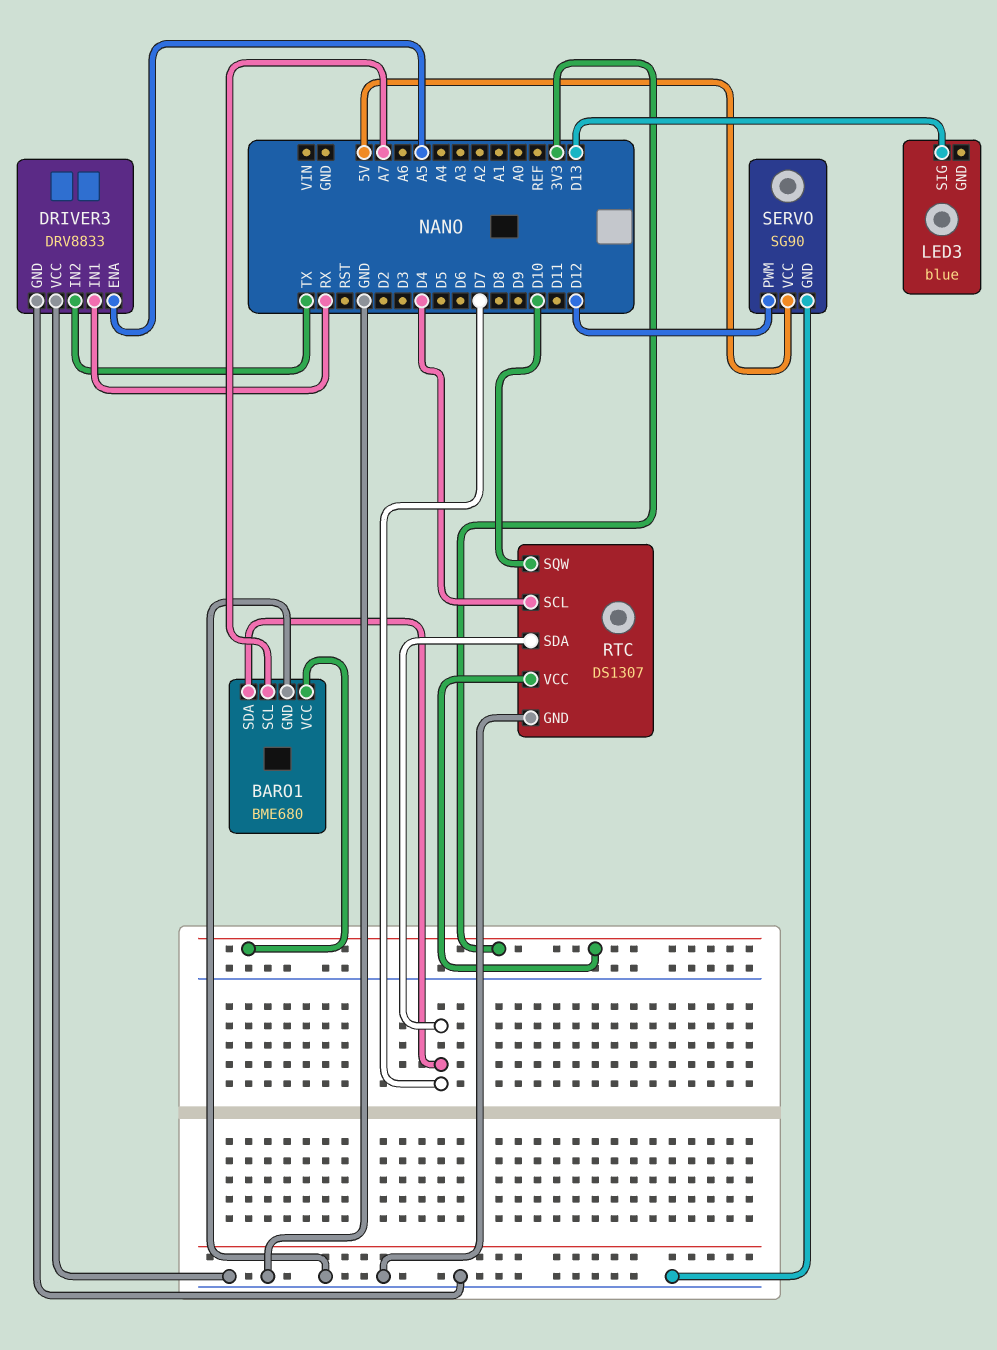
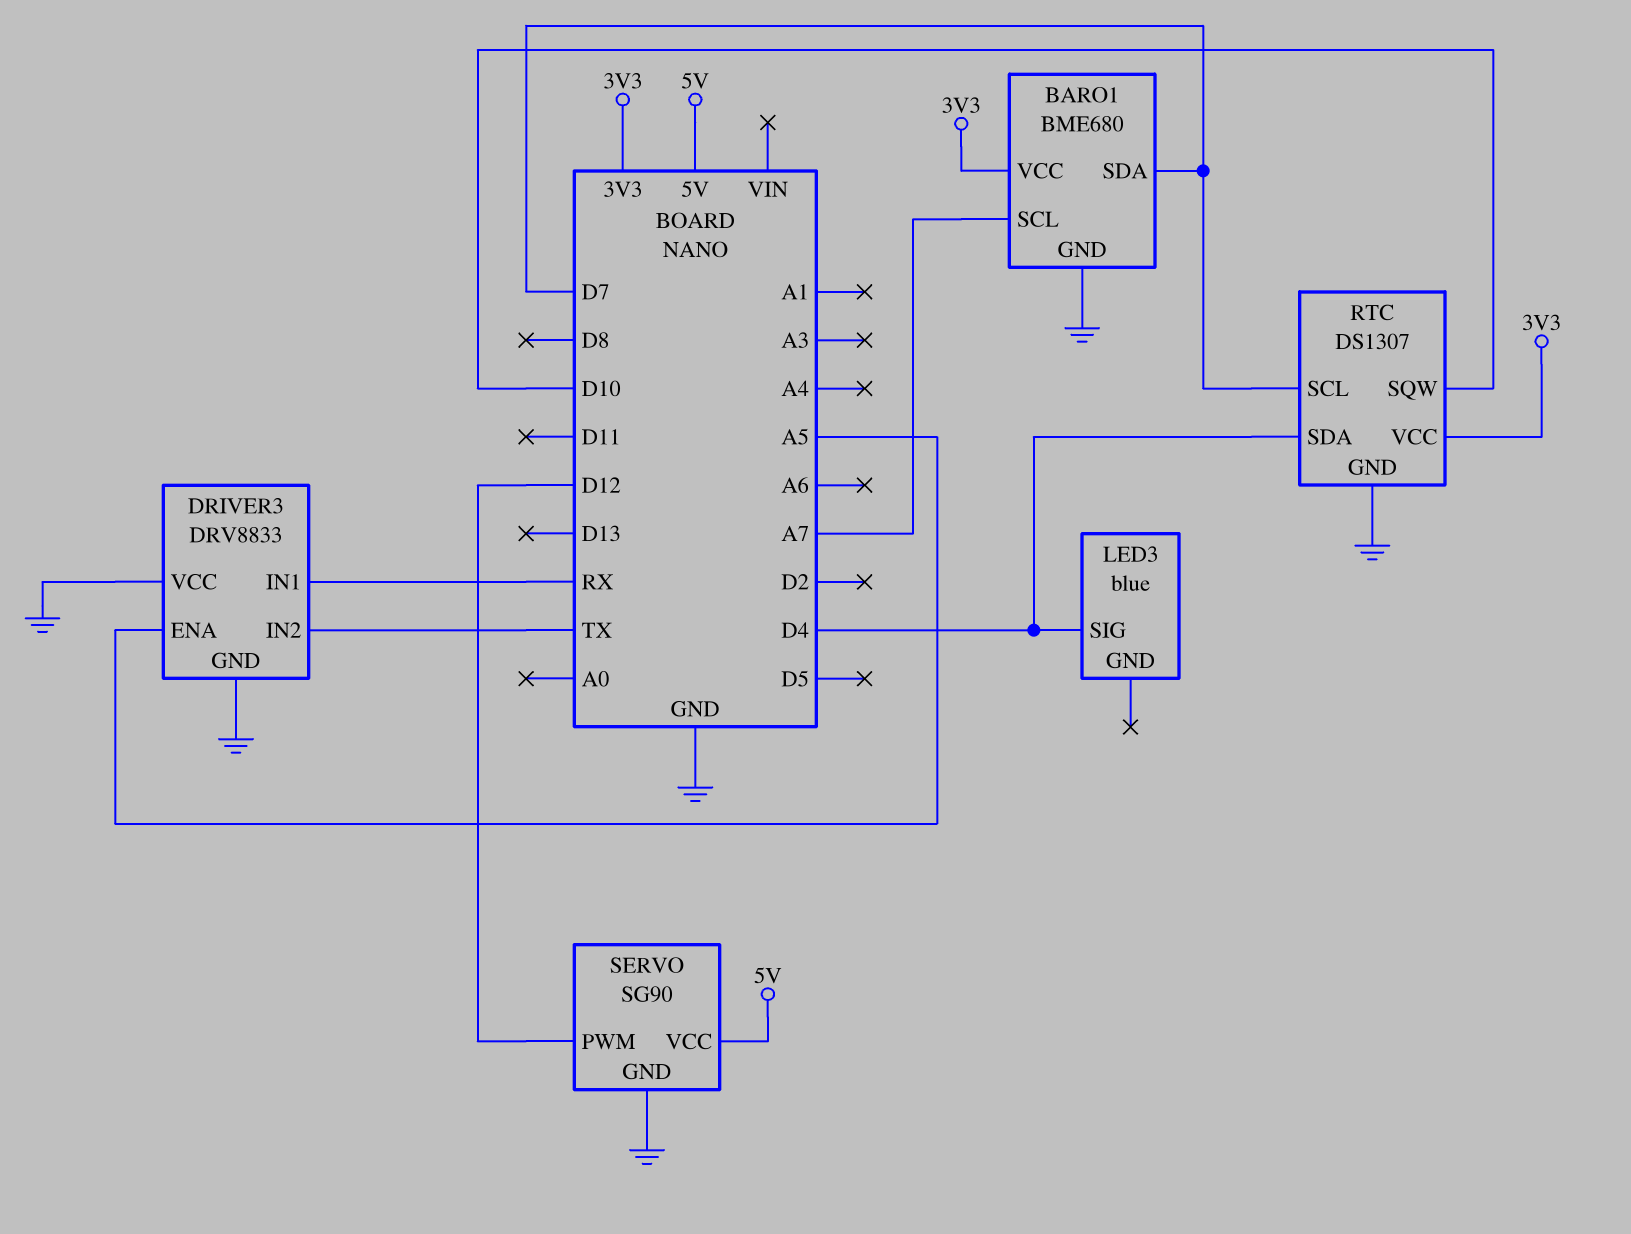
LED3 pin SIG: D13 -> D4
RTC pin SCL: D4 -> D7
RTC pin SDA: D7 -> D4

